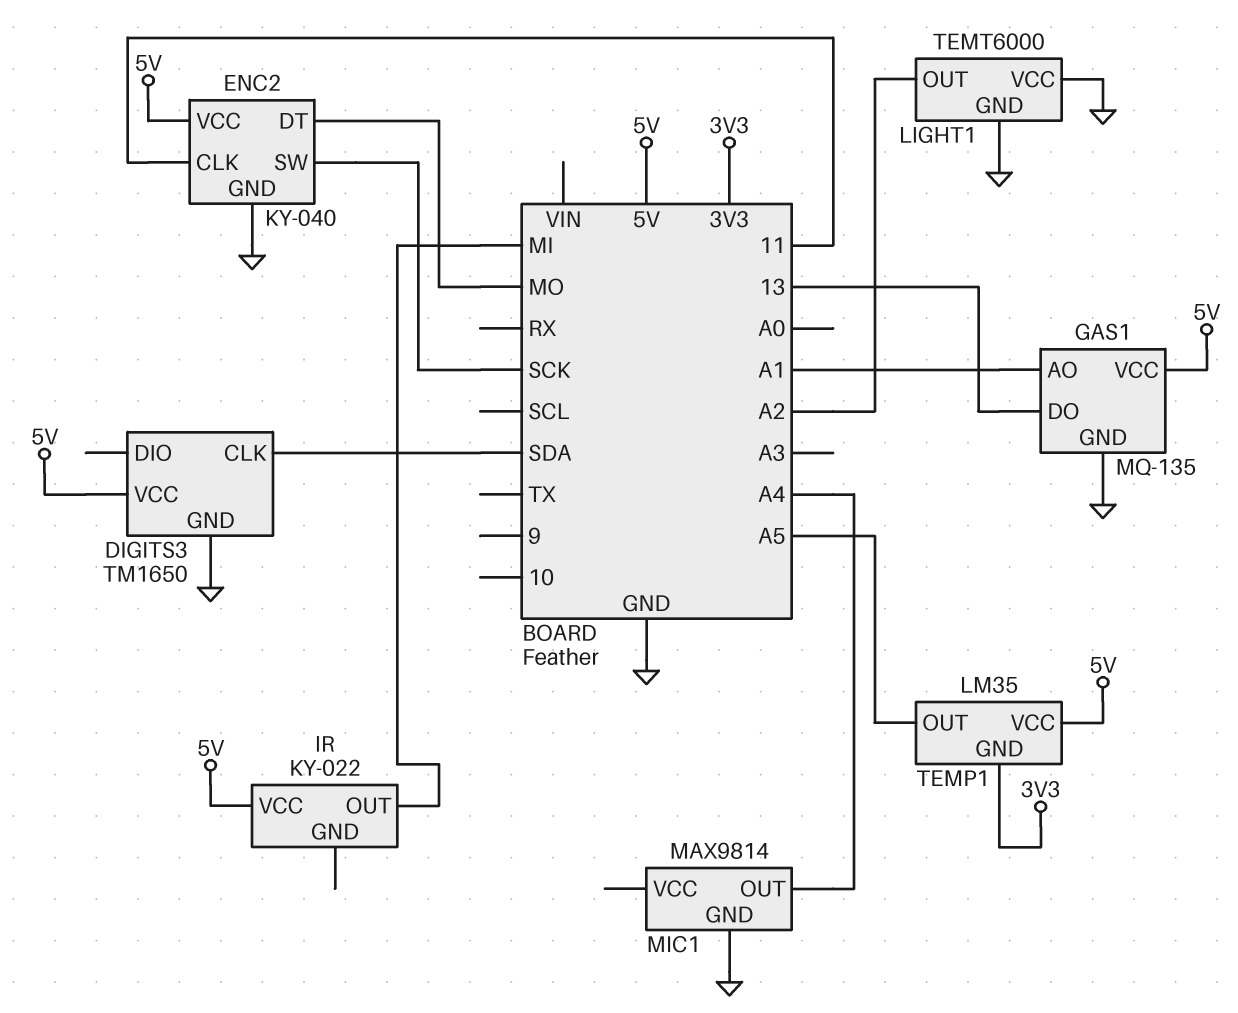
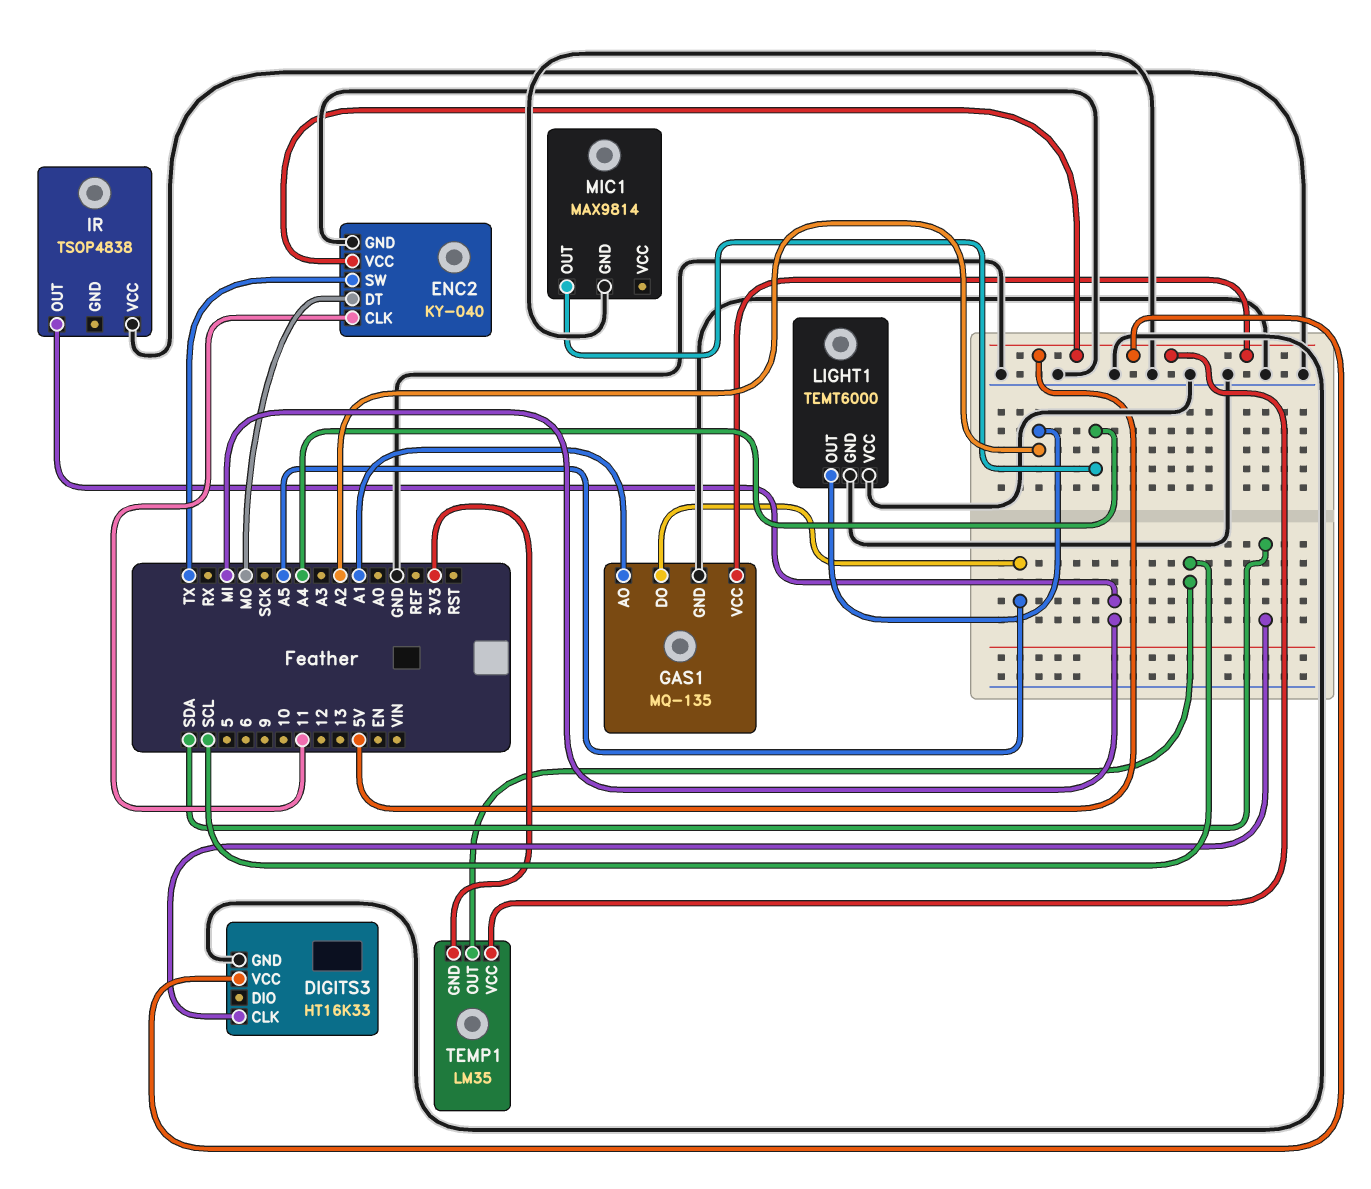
DIGITS3: TM1650 -> HT16K33
ENC2 pin SW: SCK -> TX
GAS1 pin DO: 13 -> A5
IR: KY-022 -> TSOP4838
IR pin VCC: 5V -> GND
TEMP1 pin OUT: A5 -> SCL

